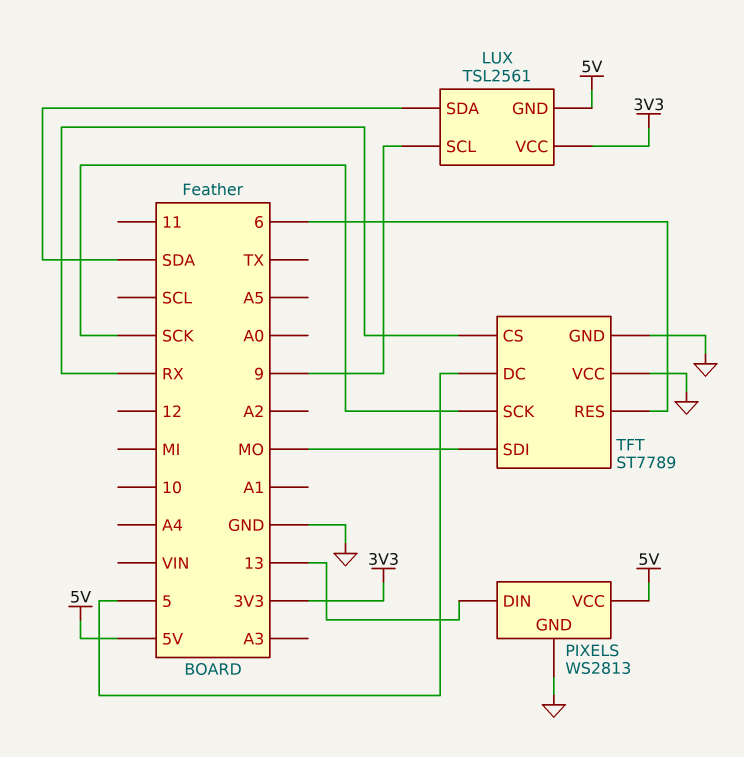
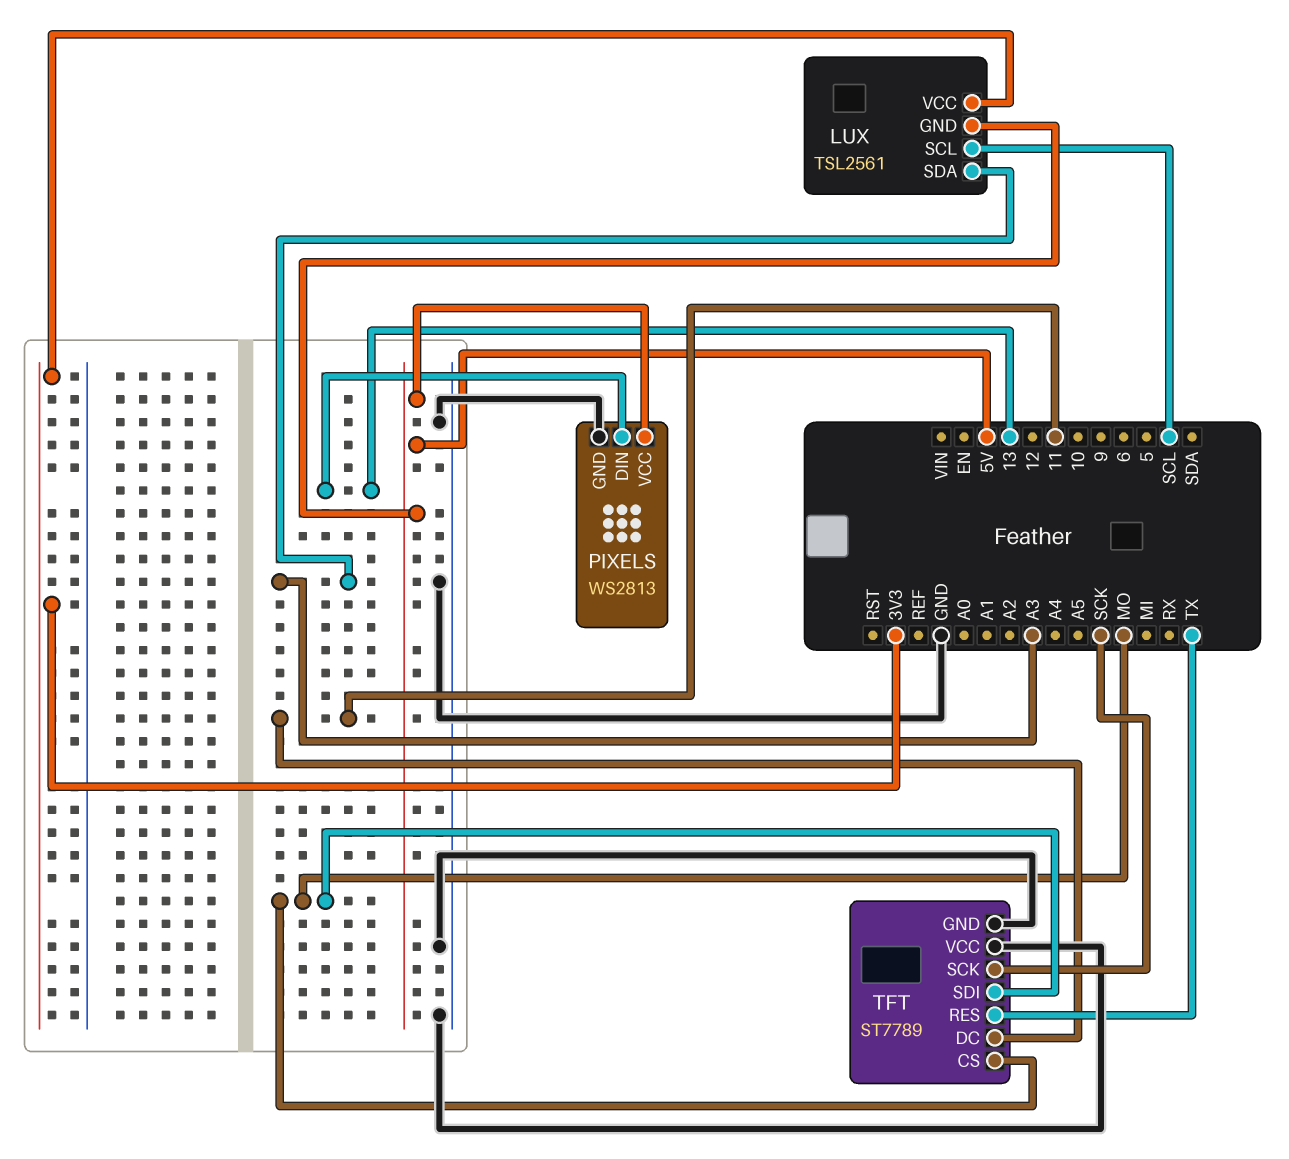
LUX pin SCL: 9 -> SCL
LUX pin SDA: SDA -> A3
TFT pin CS: RX -> MO
TFT pin DC: 5 -> 11
TFT pin RES: 6 -> TX

